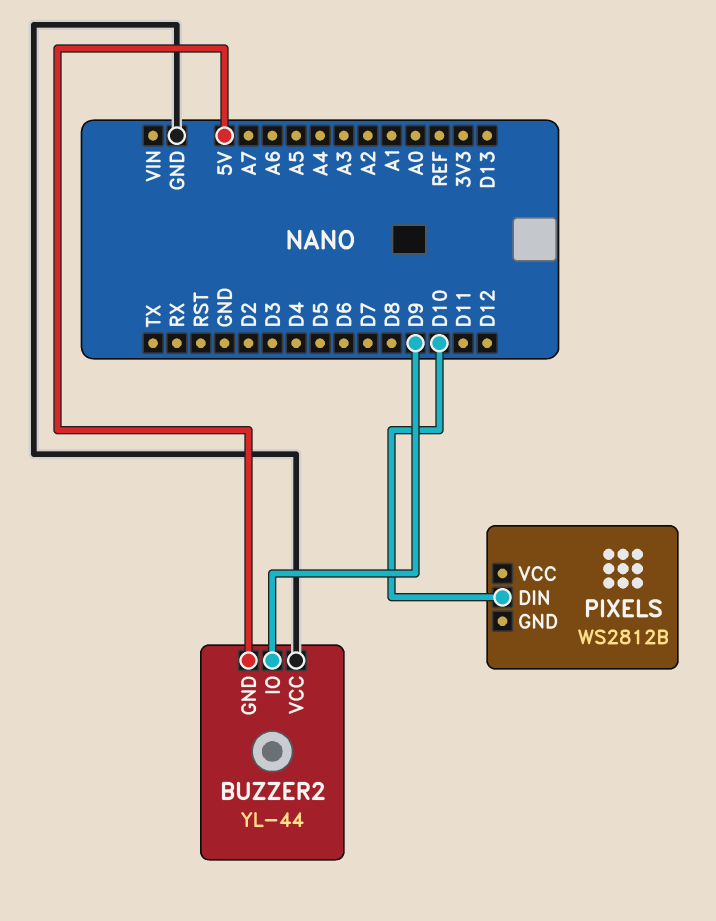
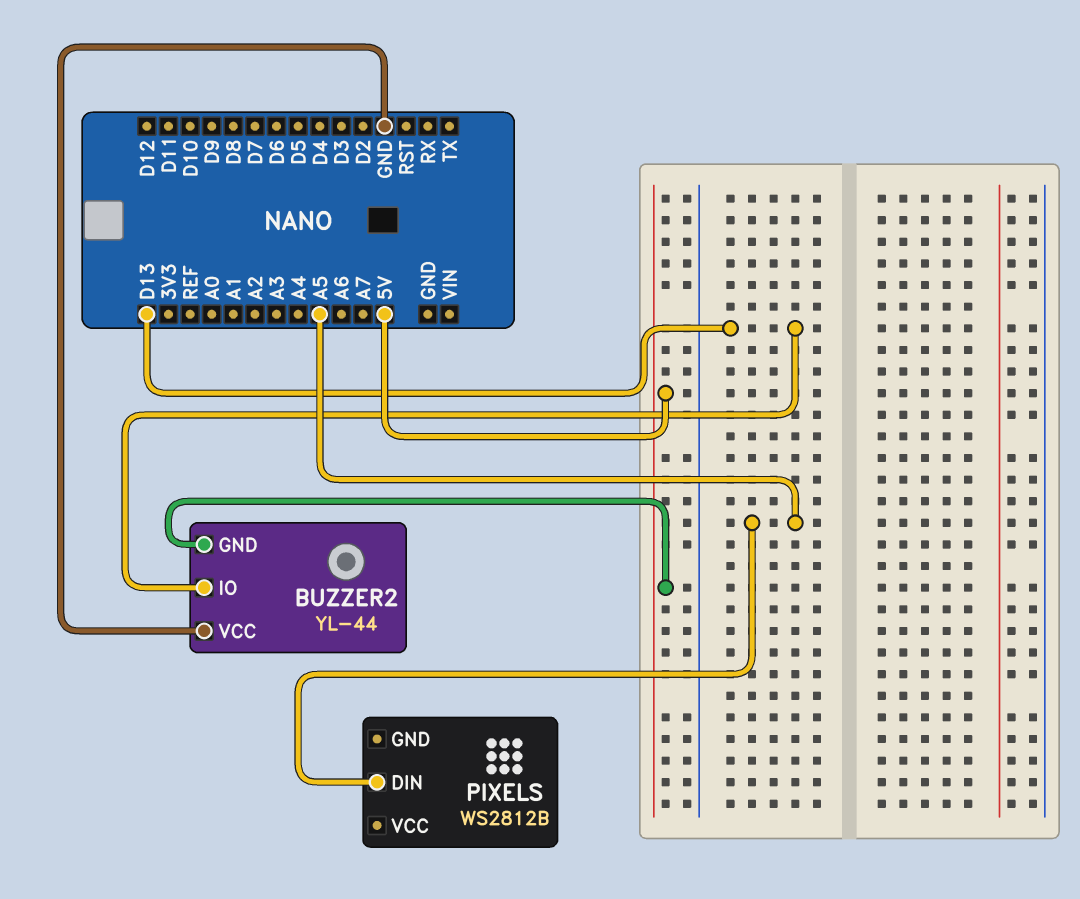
BUZZER2 pin IO: D9 -> D13
PIXELS pin DIN: D10 -> A5

